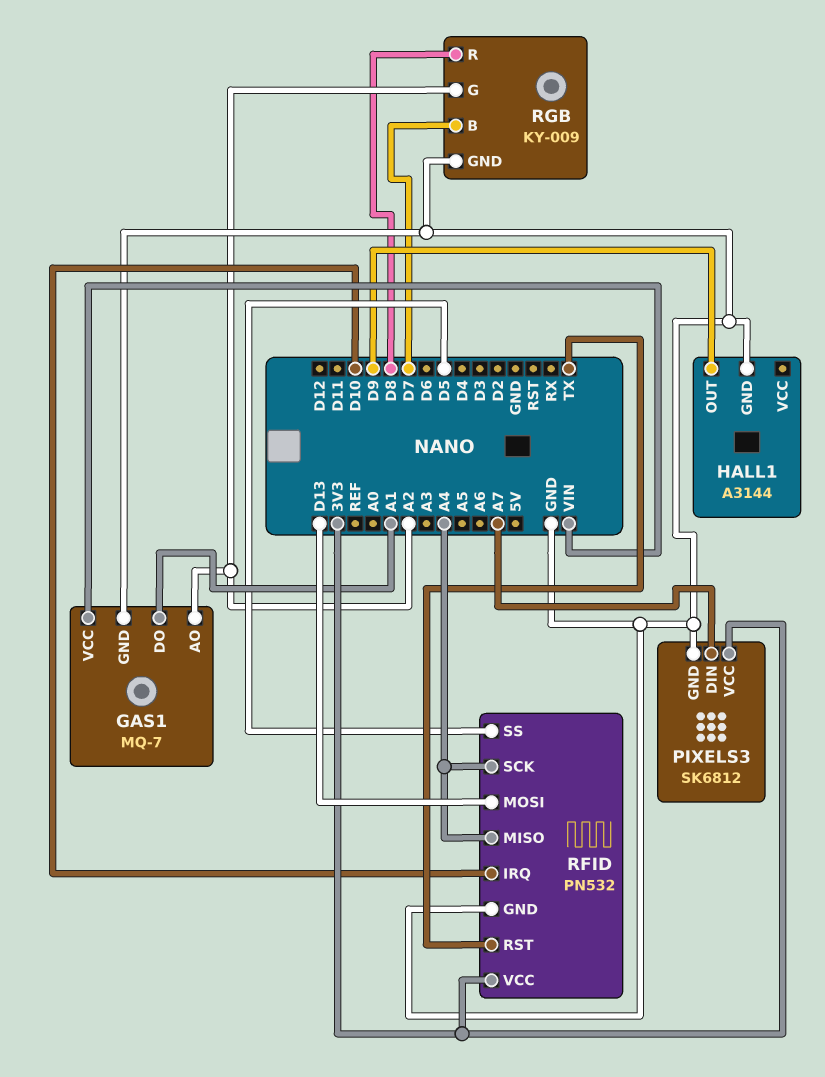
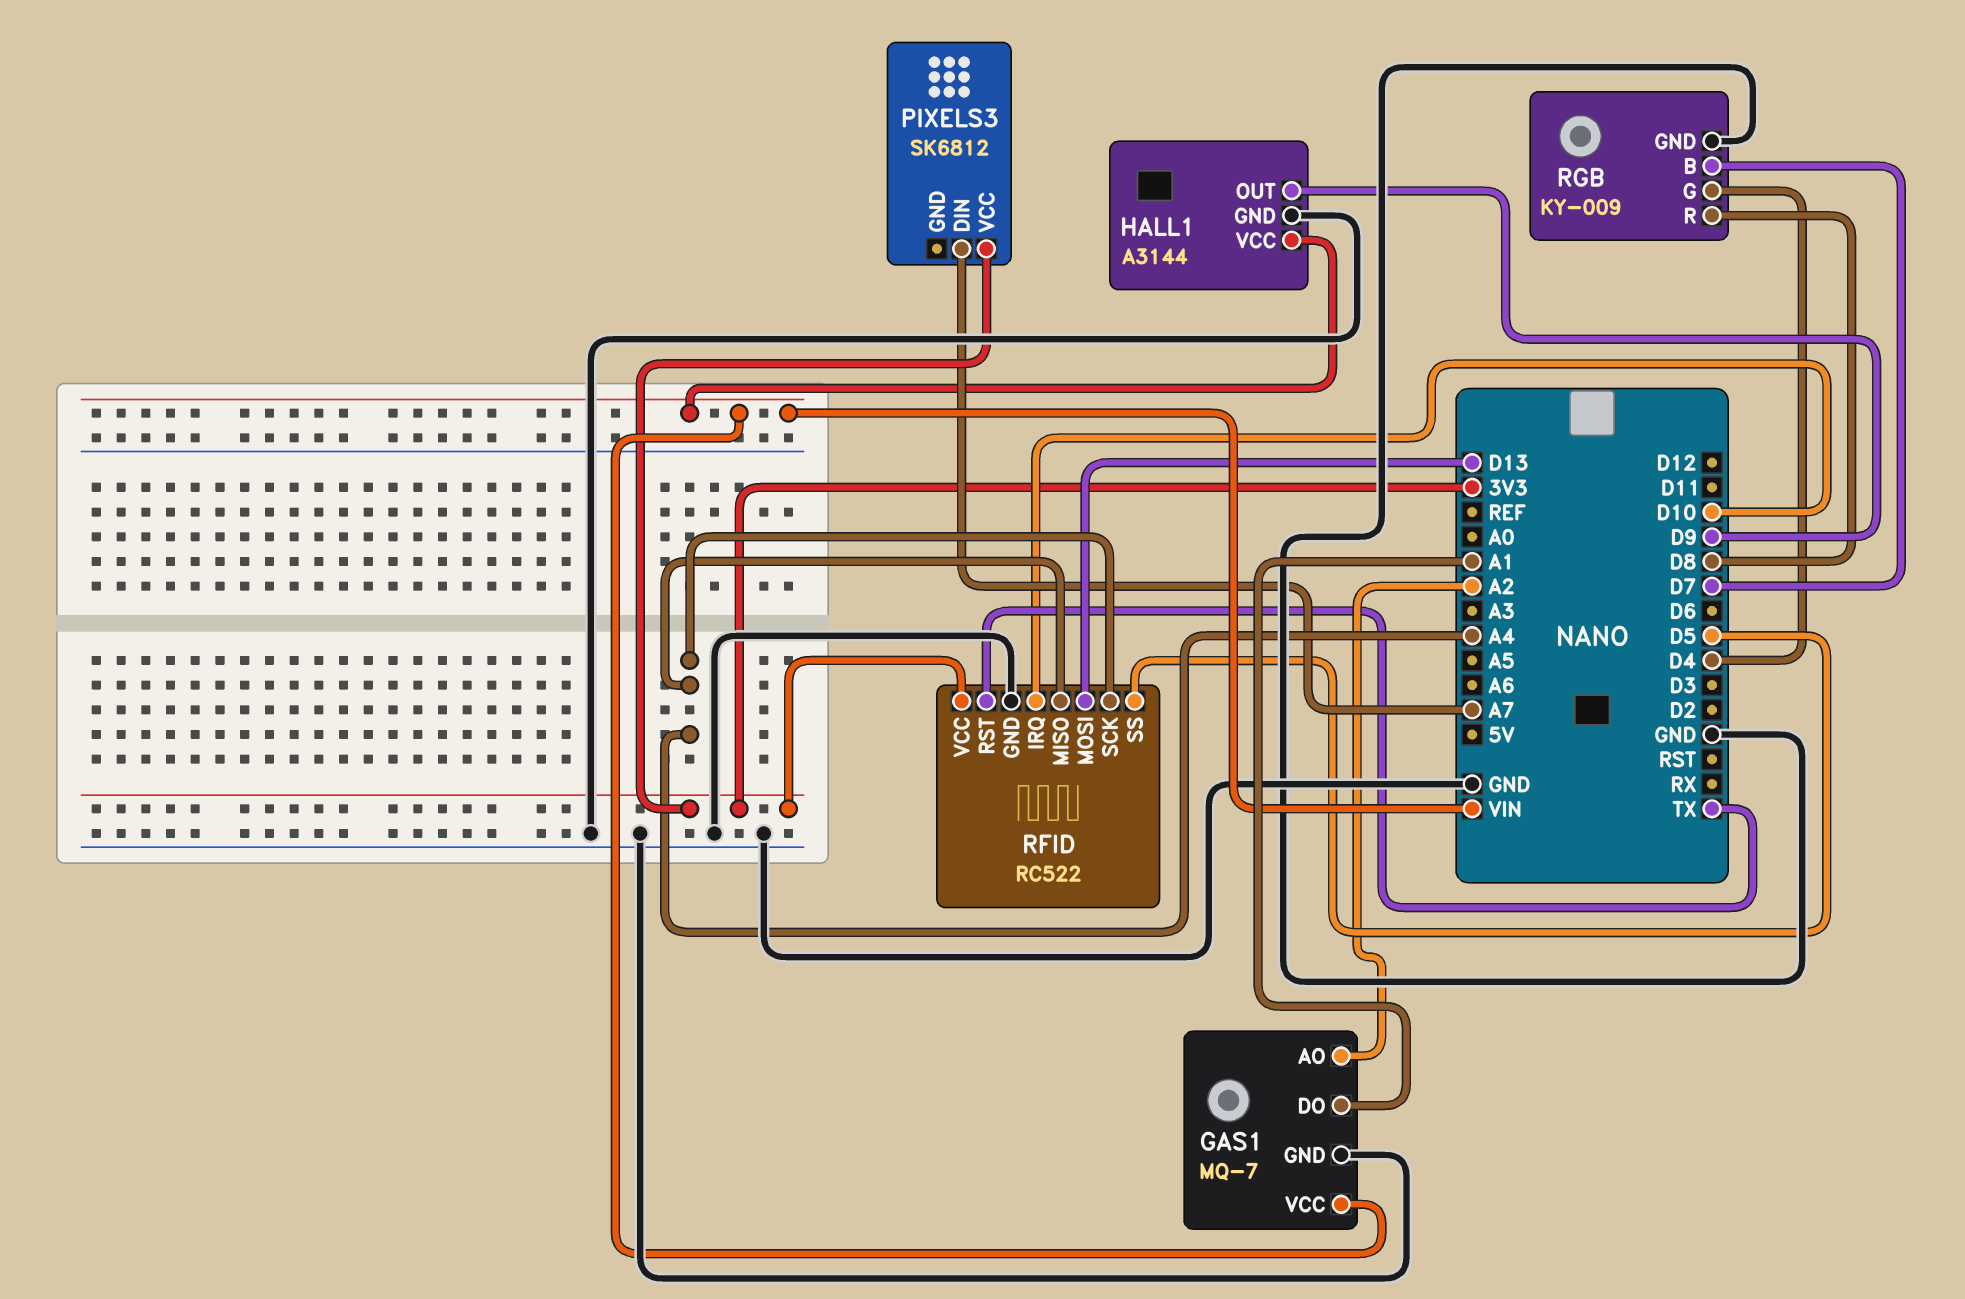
HALL1 pin VCC: none -> VIN
PIXELS3 pin GND: GND -> none
RFID: PN532 -> RC522
RGB pin G: A2 -> D4

